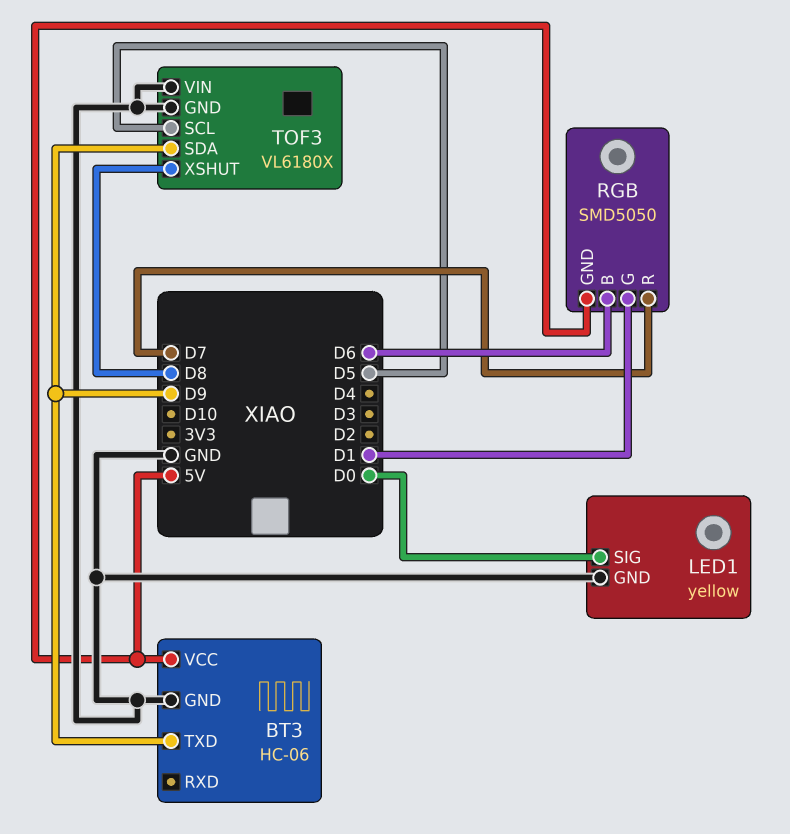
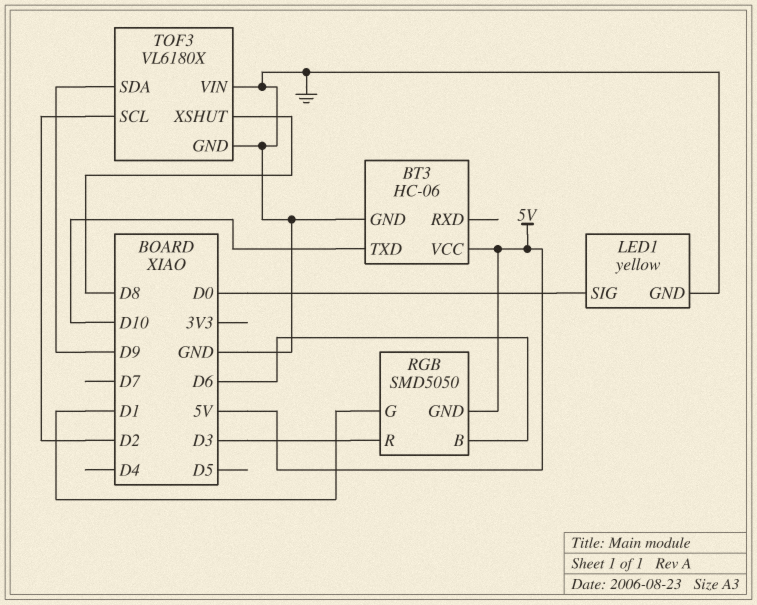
BT3 pin TXD: D9 -> D10
RGB pin R: D7 -> D3
TOF3 pin SCL: D5 -> D2

